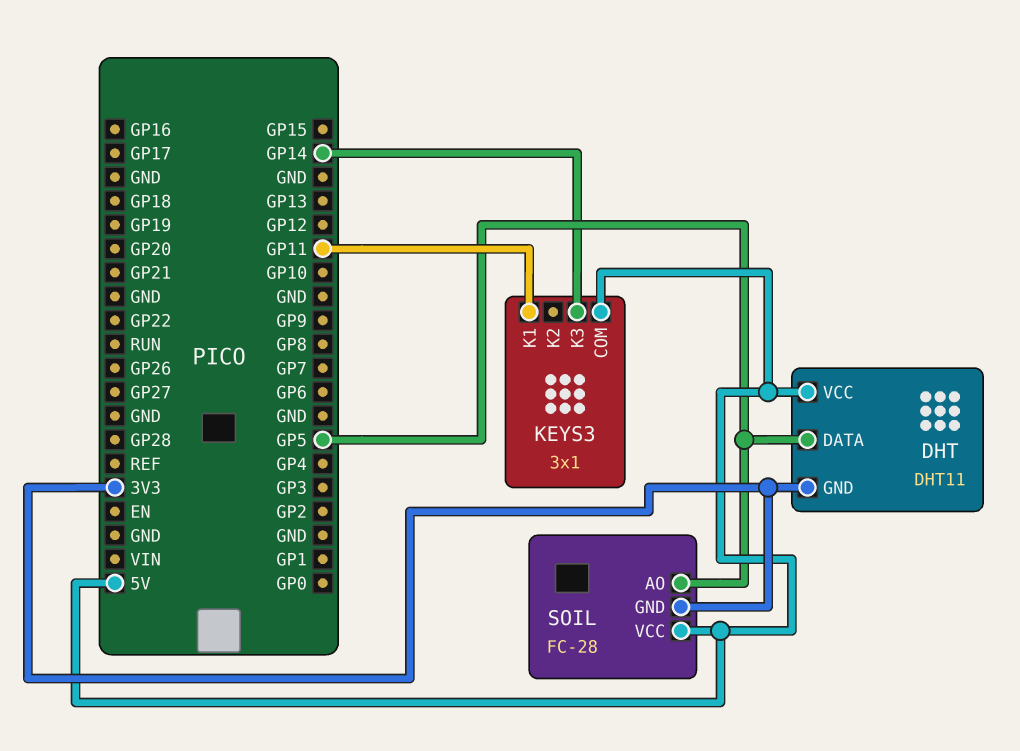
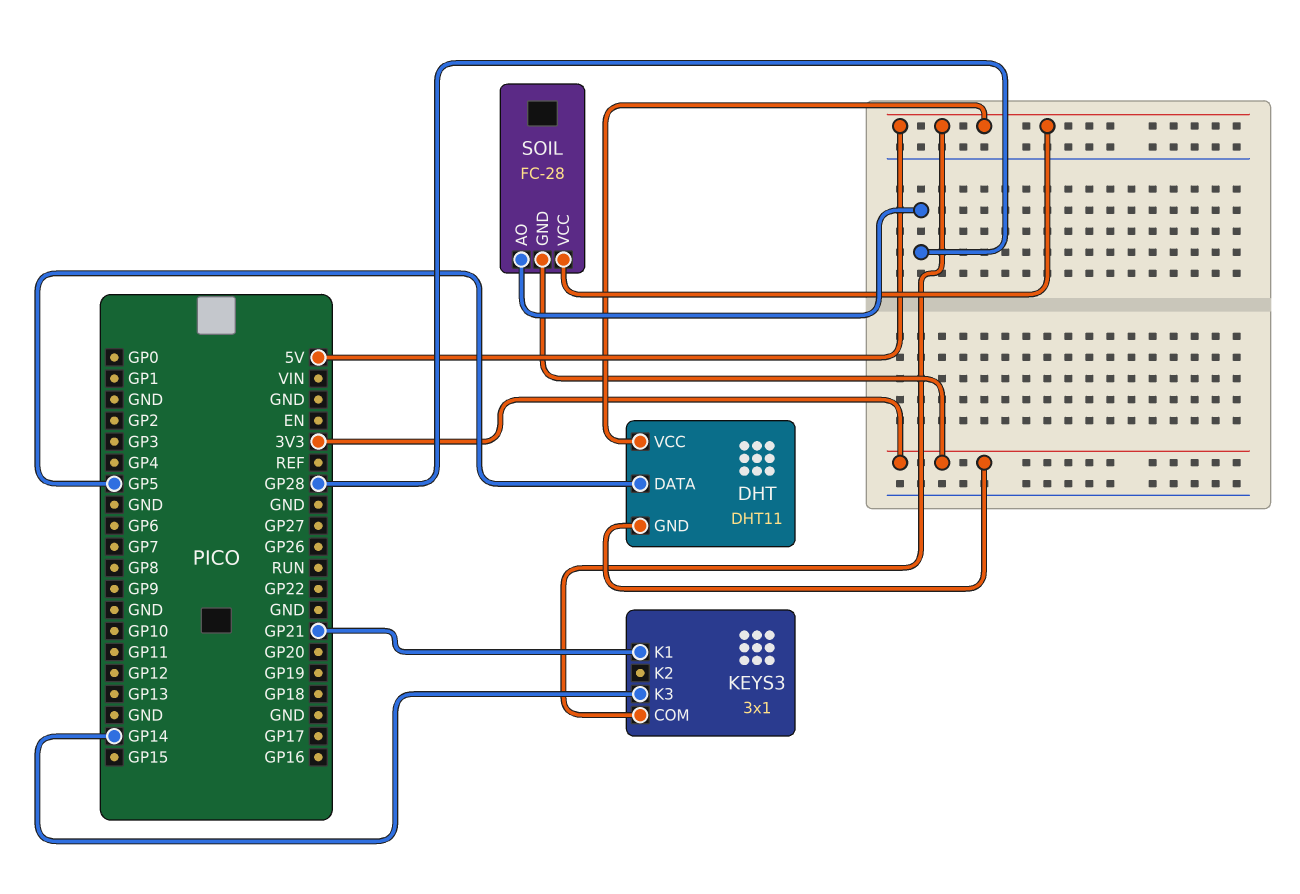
KEYS3 pin K1: GP11 -> GP21
SOIL pin AO: GP5 -> GP28

